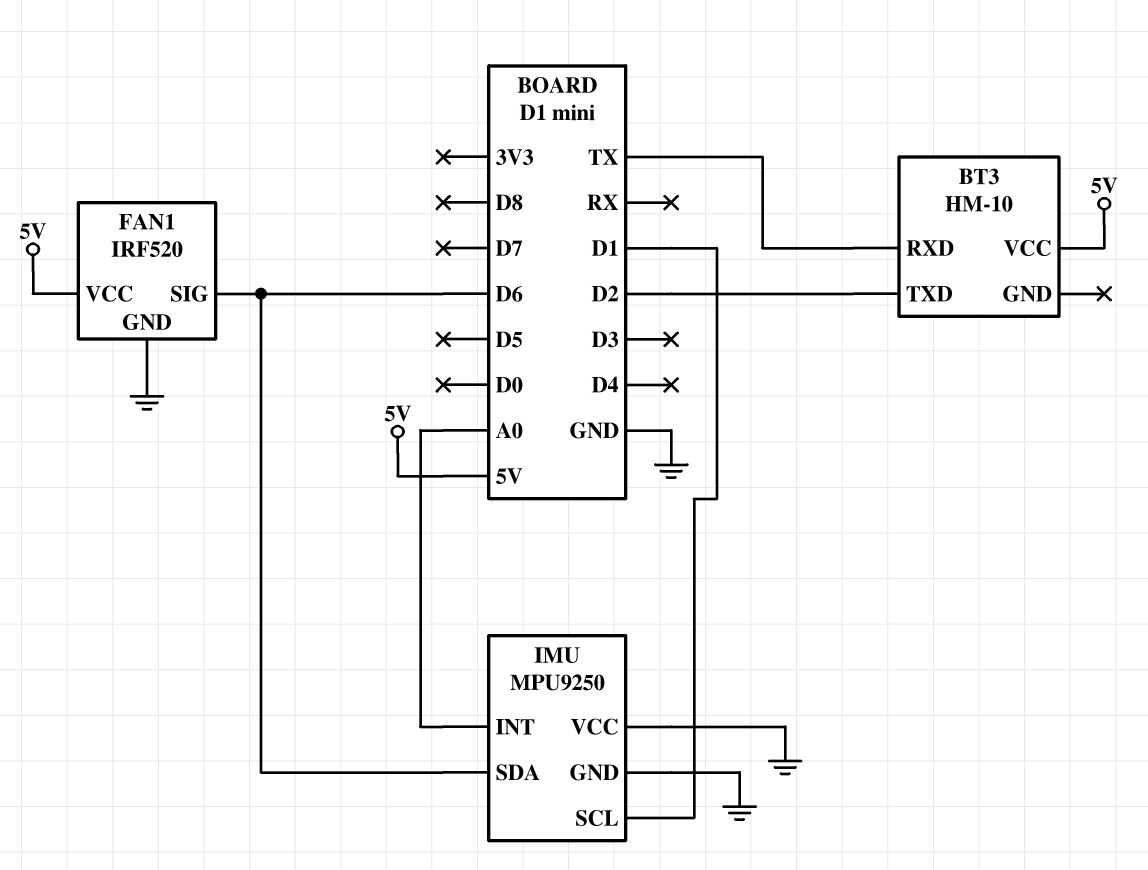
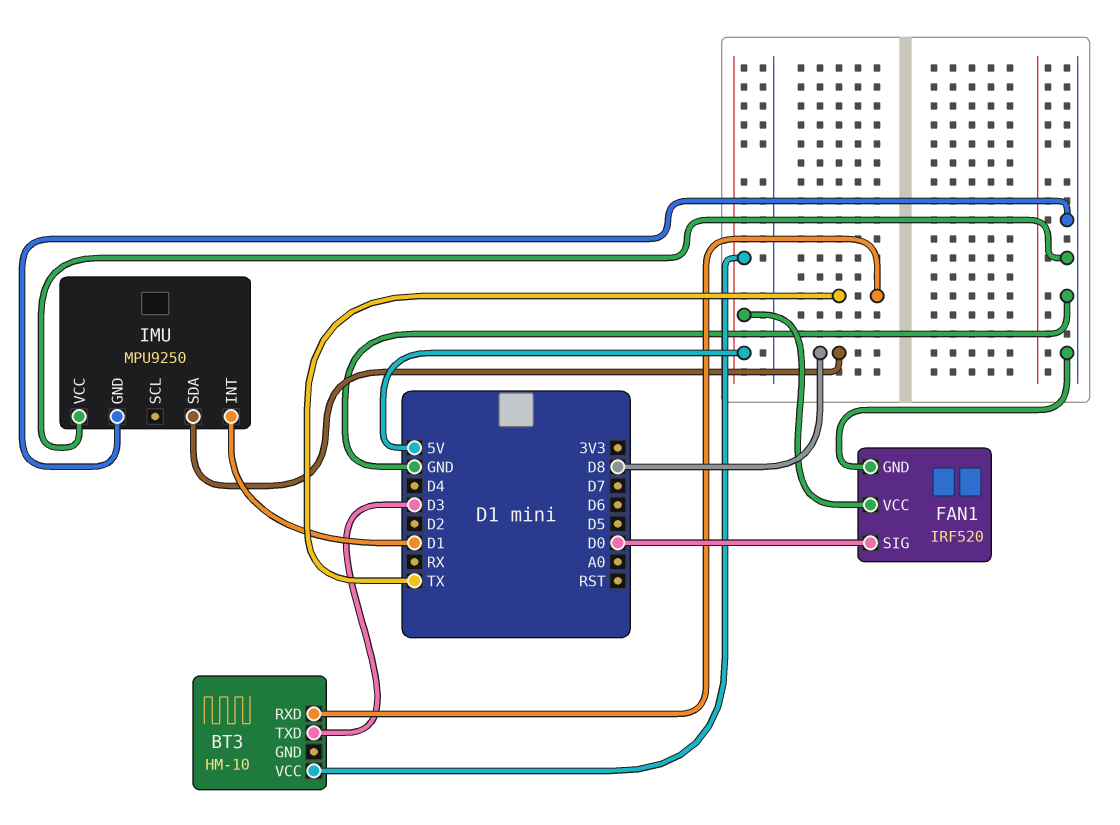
BT3 pin TXD: D2 -> D3
FAN1 pin SIG: D6 -> D0
IMU pin INT: A0 -> D1
IMU pin SCL: D1 -> none
IMU pin SDA: D6 -> D8

